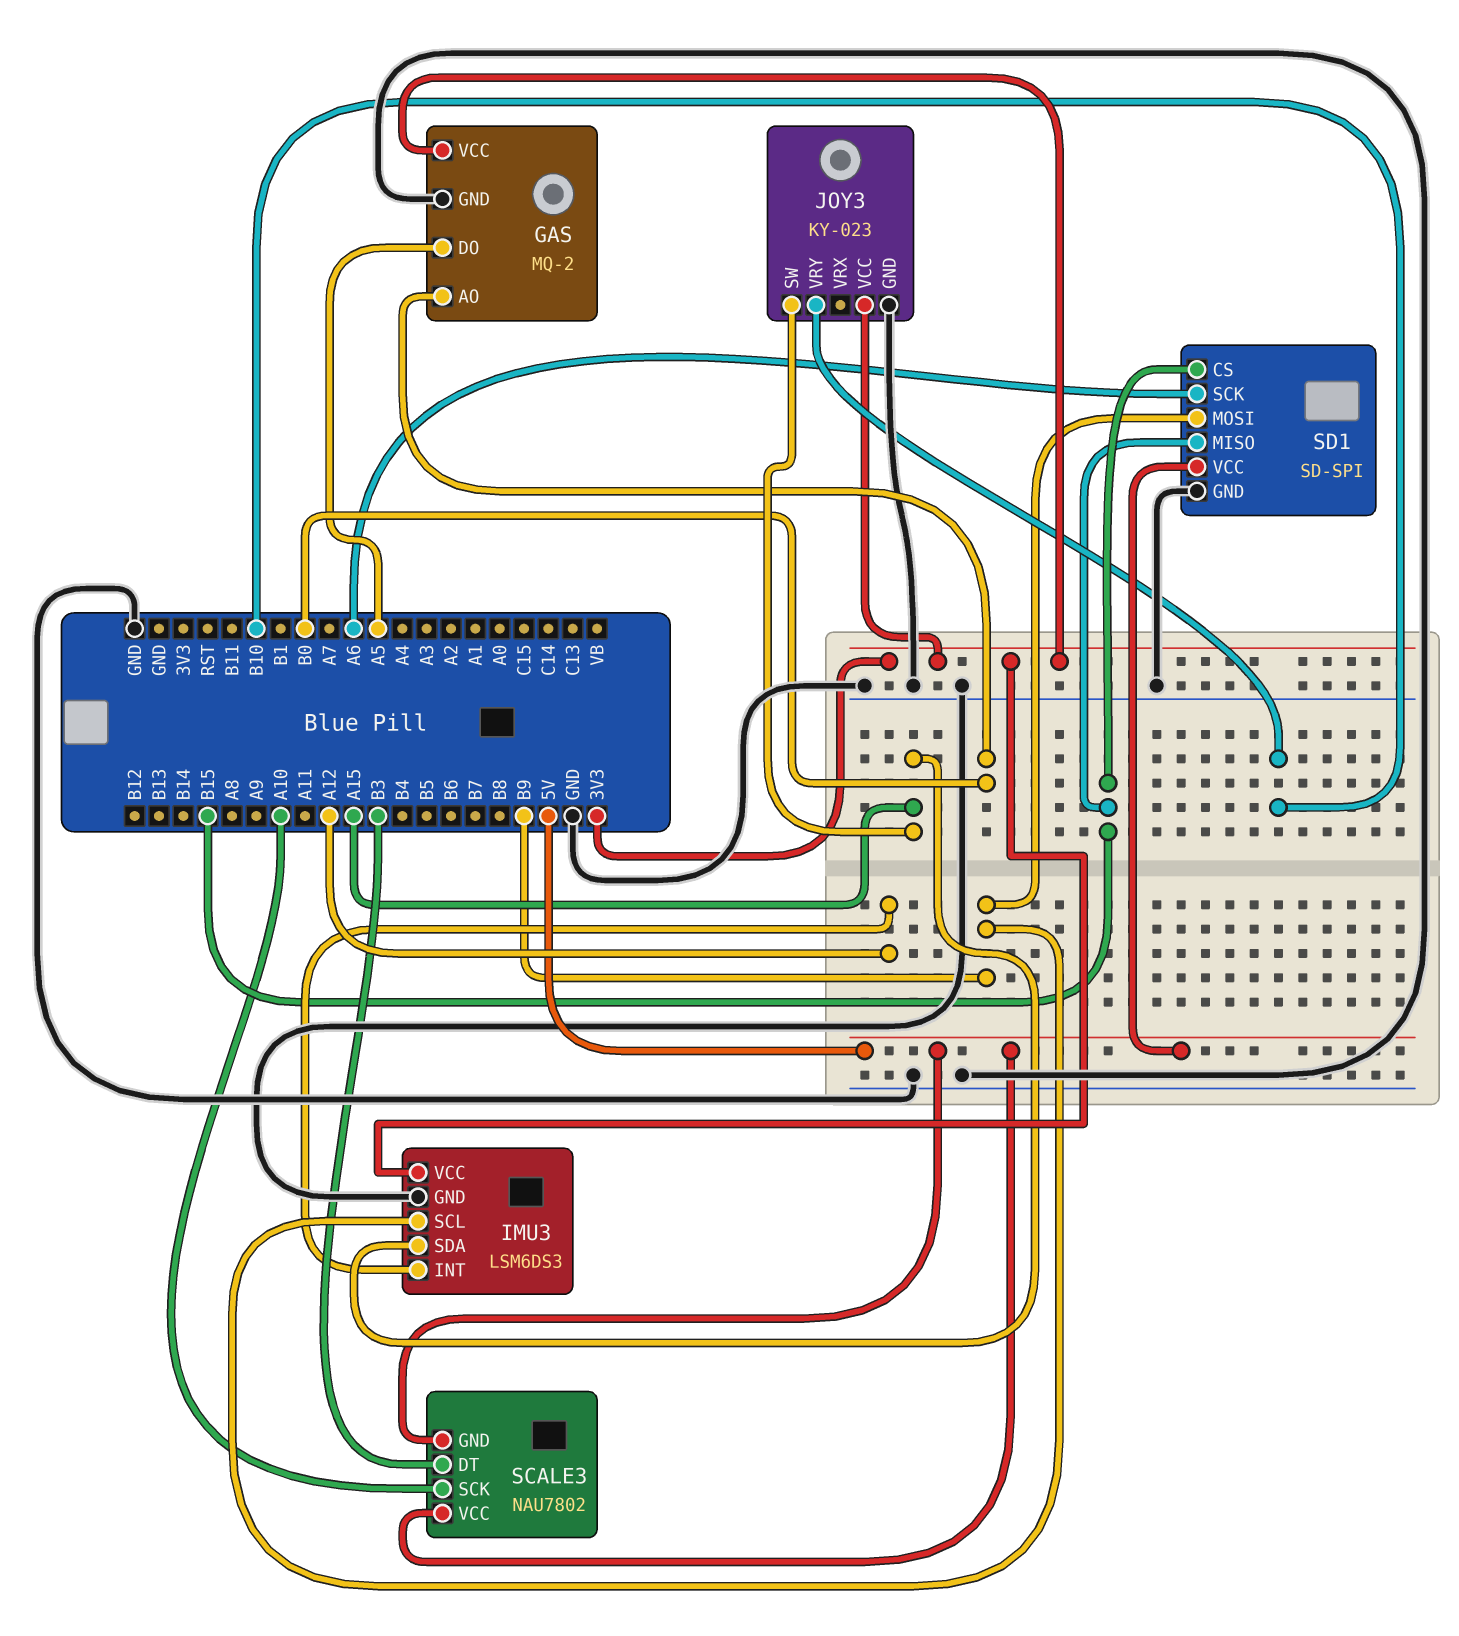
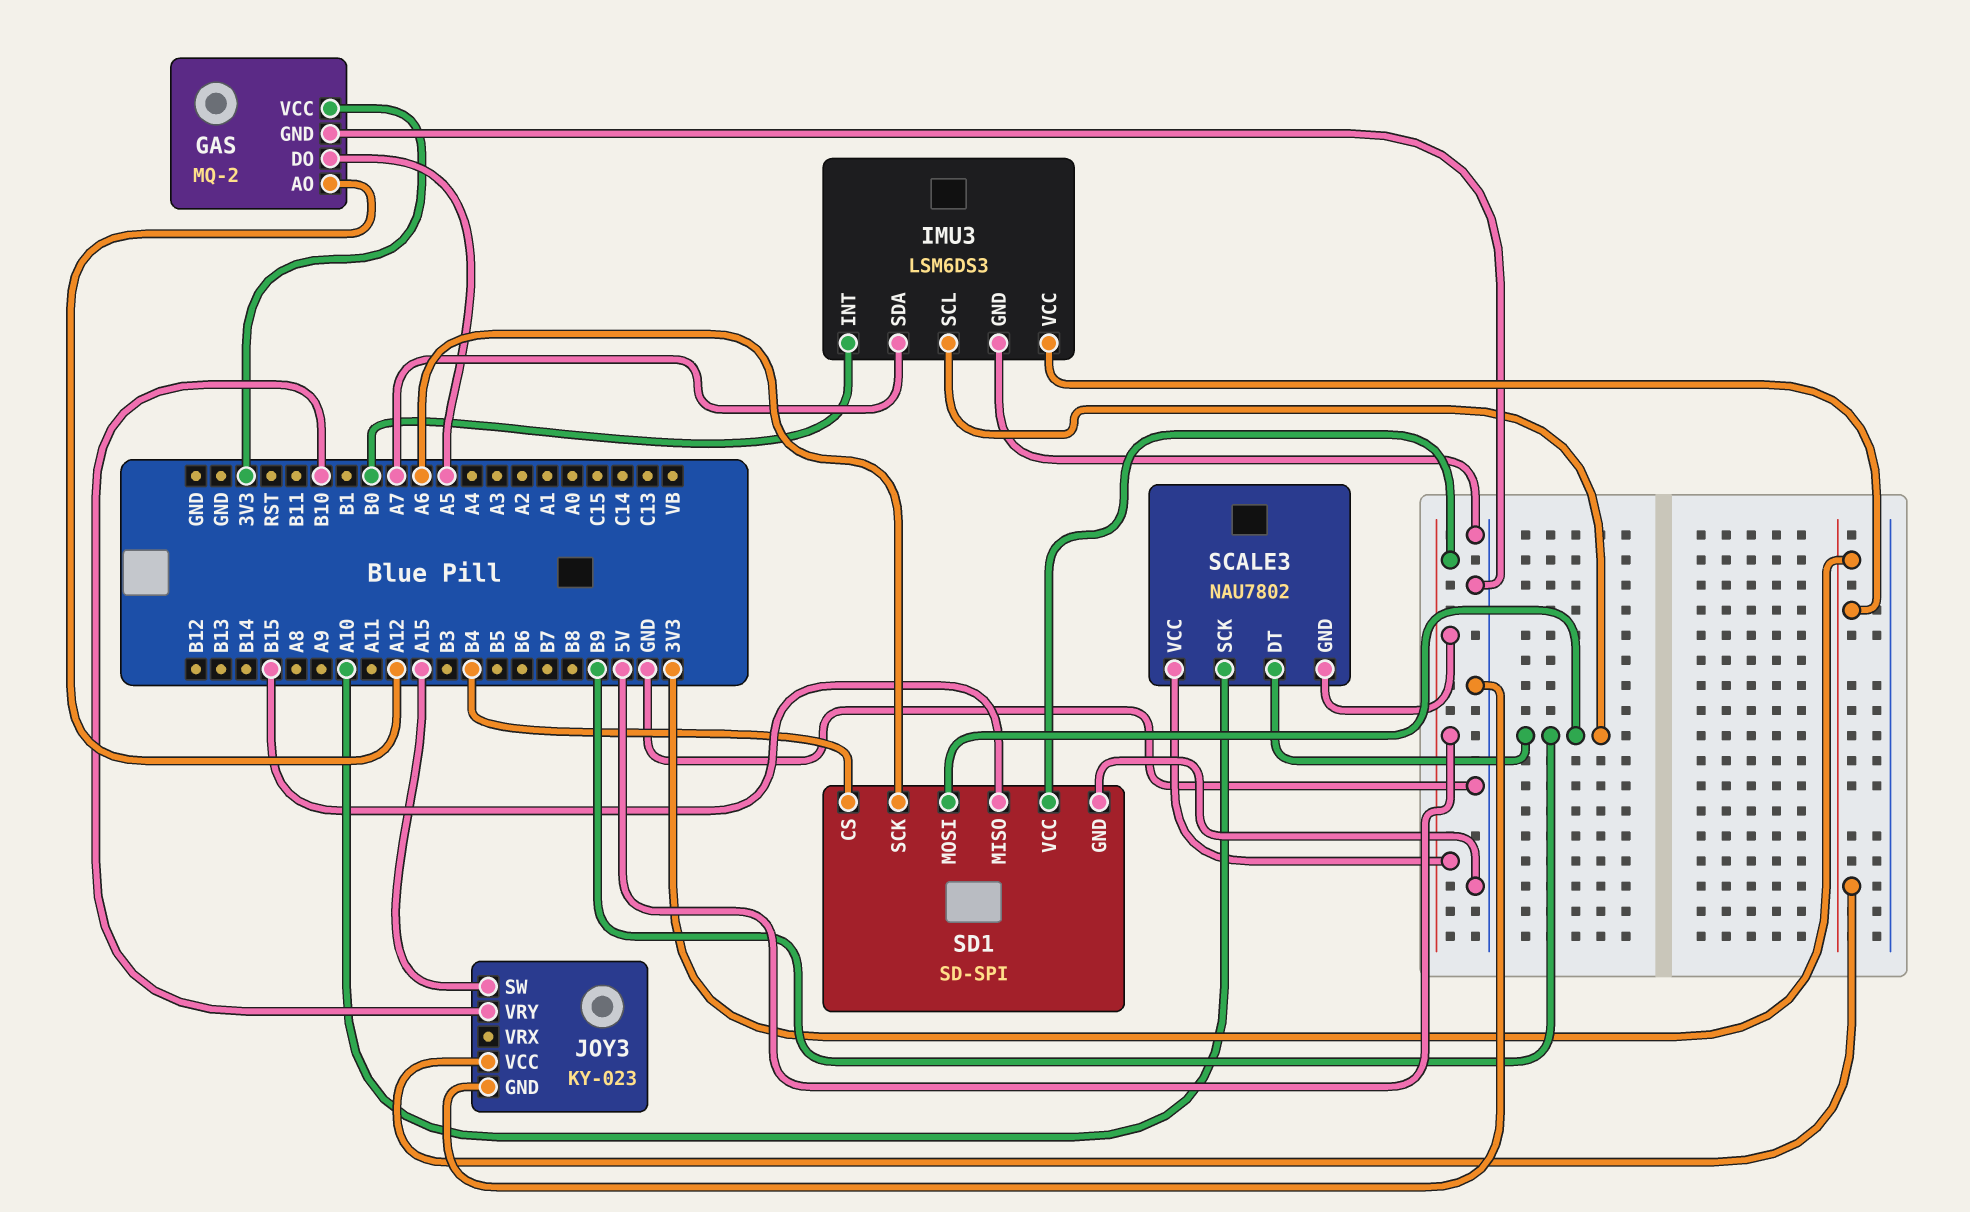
GAS pin AO: B0 -> A12
IMU3 pin INT: A12 -> B0
IMU3 pin SDA: A15 -> A7
SCALE3 pin DT: B3 -> B9
SD1 pin CS: B15 -> B4

